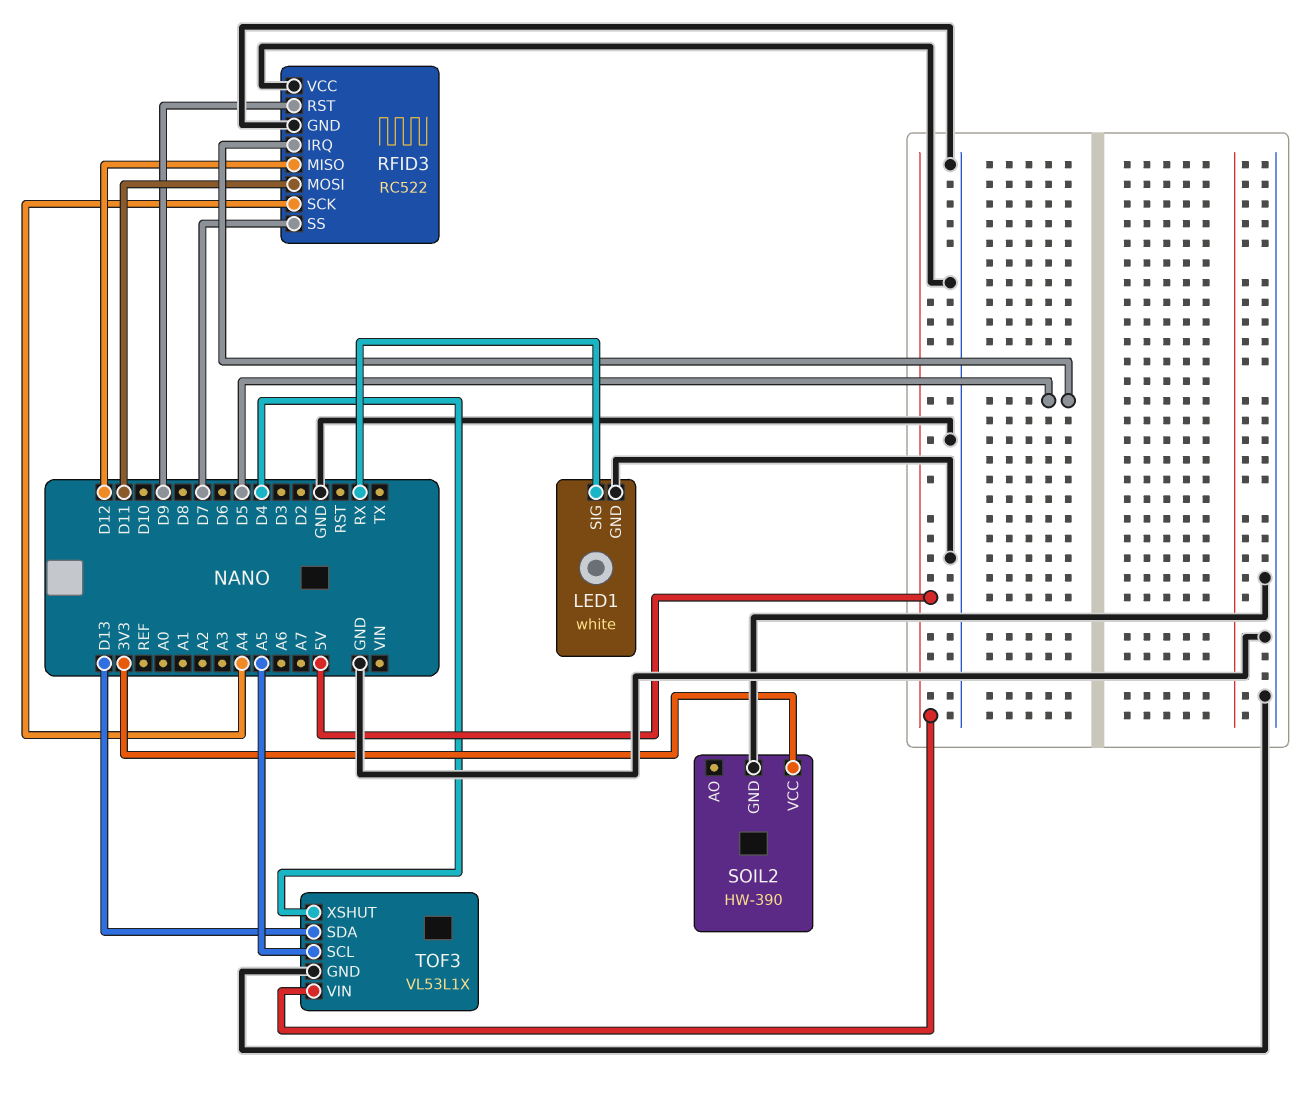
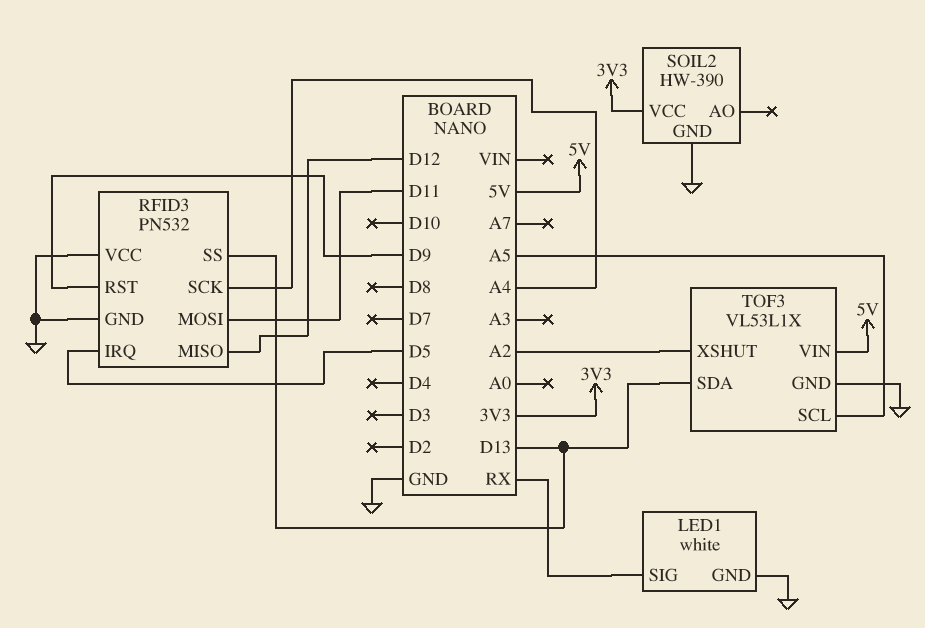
RFID3: RC522 -> PN532
RFID3 pin SS: D7 -> D13
TOF3 pin XSHUT: D4 -> A2

